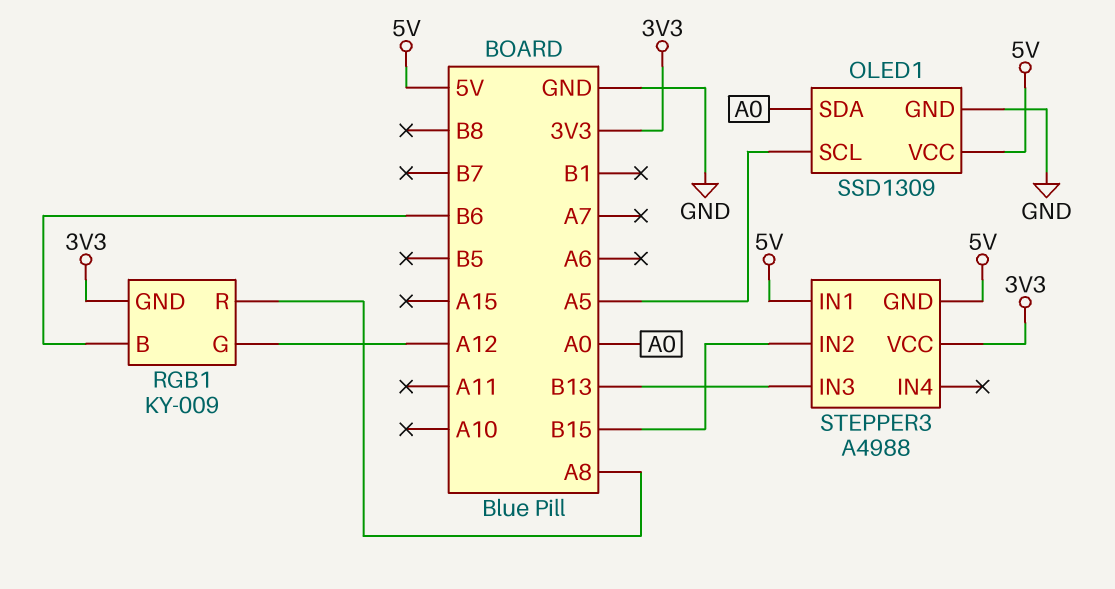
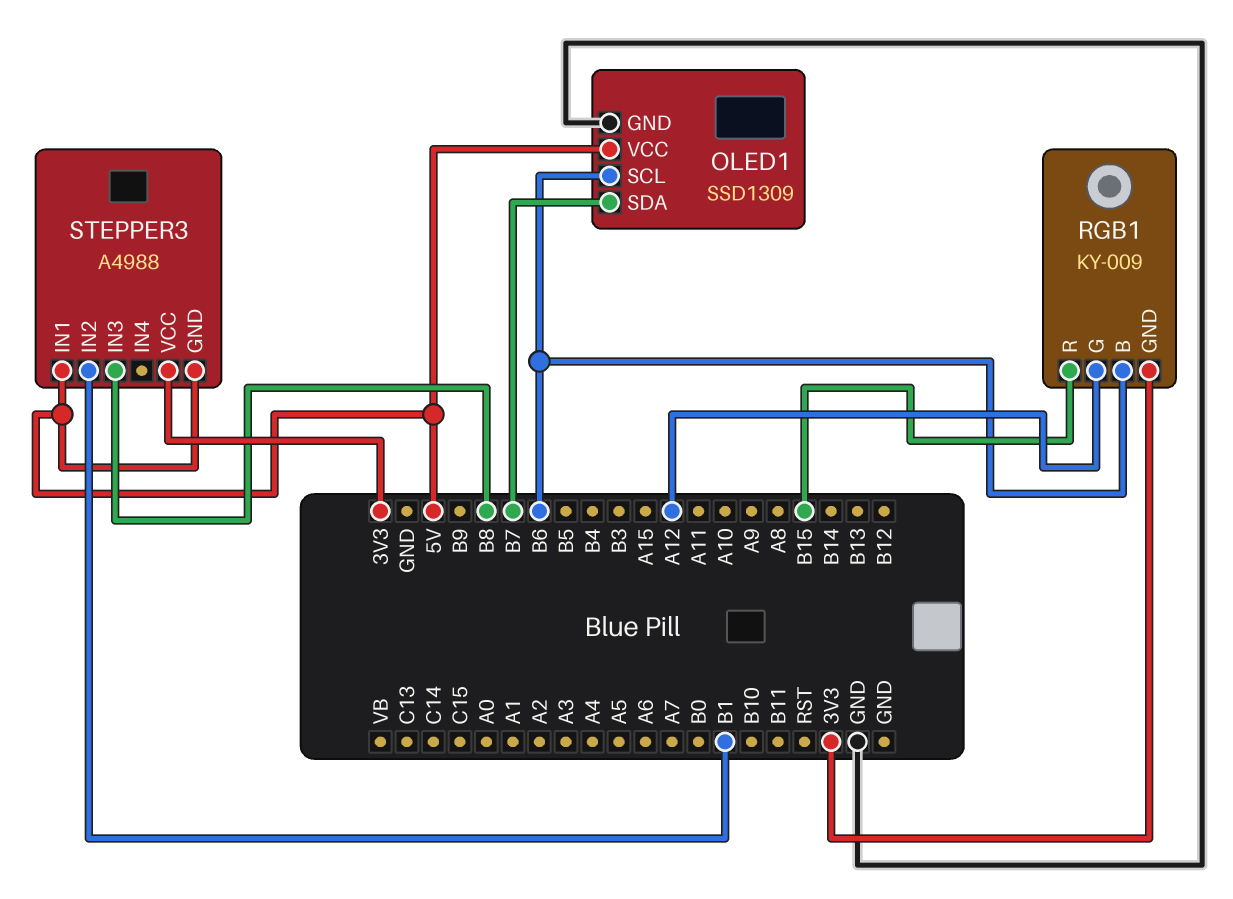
OLED1 pin SCL: A5 -> B6
OLED1 pin SDA: A0 -> B7
RGB1 pin R: A8 -> B15
STEPPER3 pin IN2: B15 -> B1
STEPPER3 pin IN3: B13 -> B8

